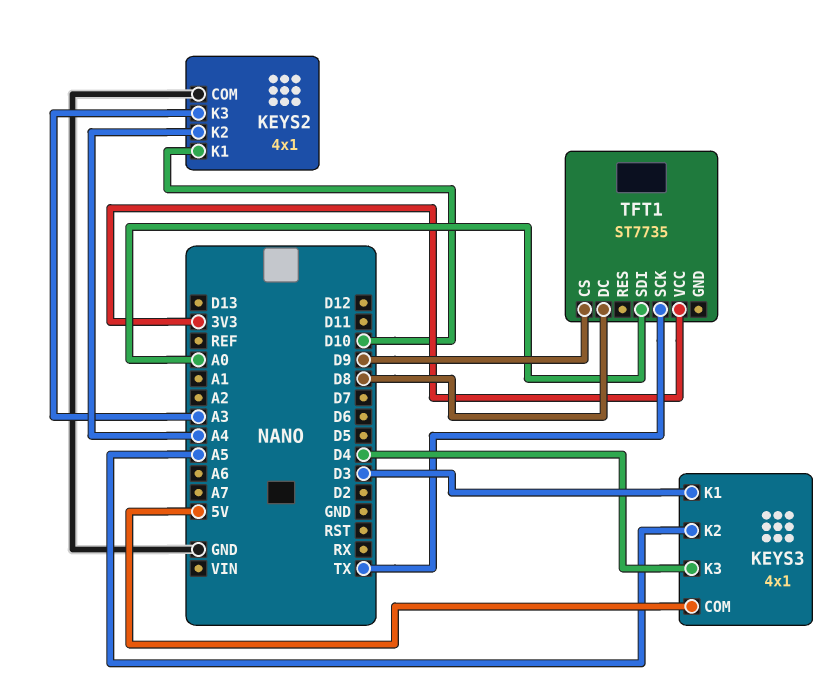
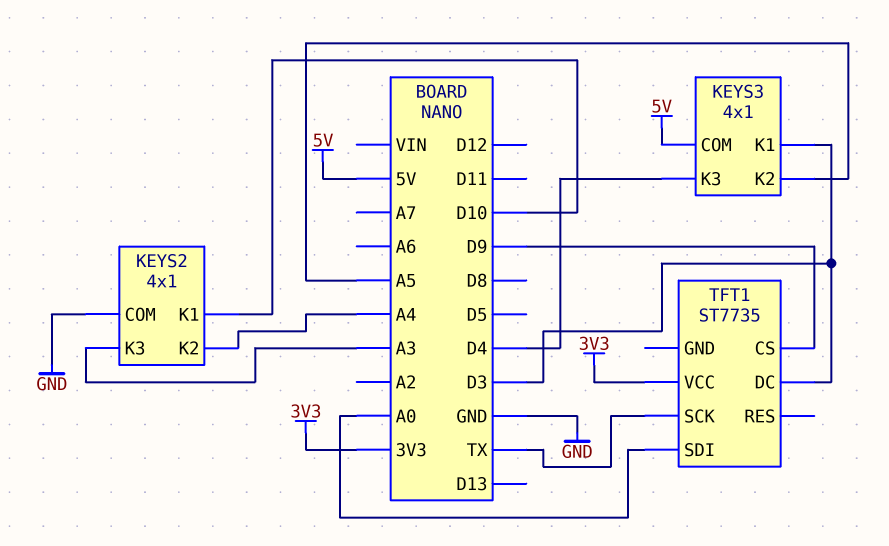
TFT1 pin DC: D8 -> D3

